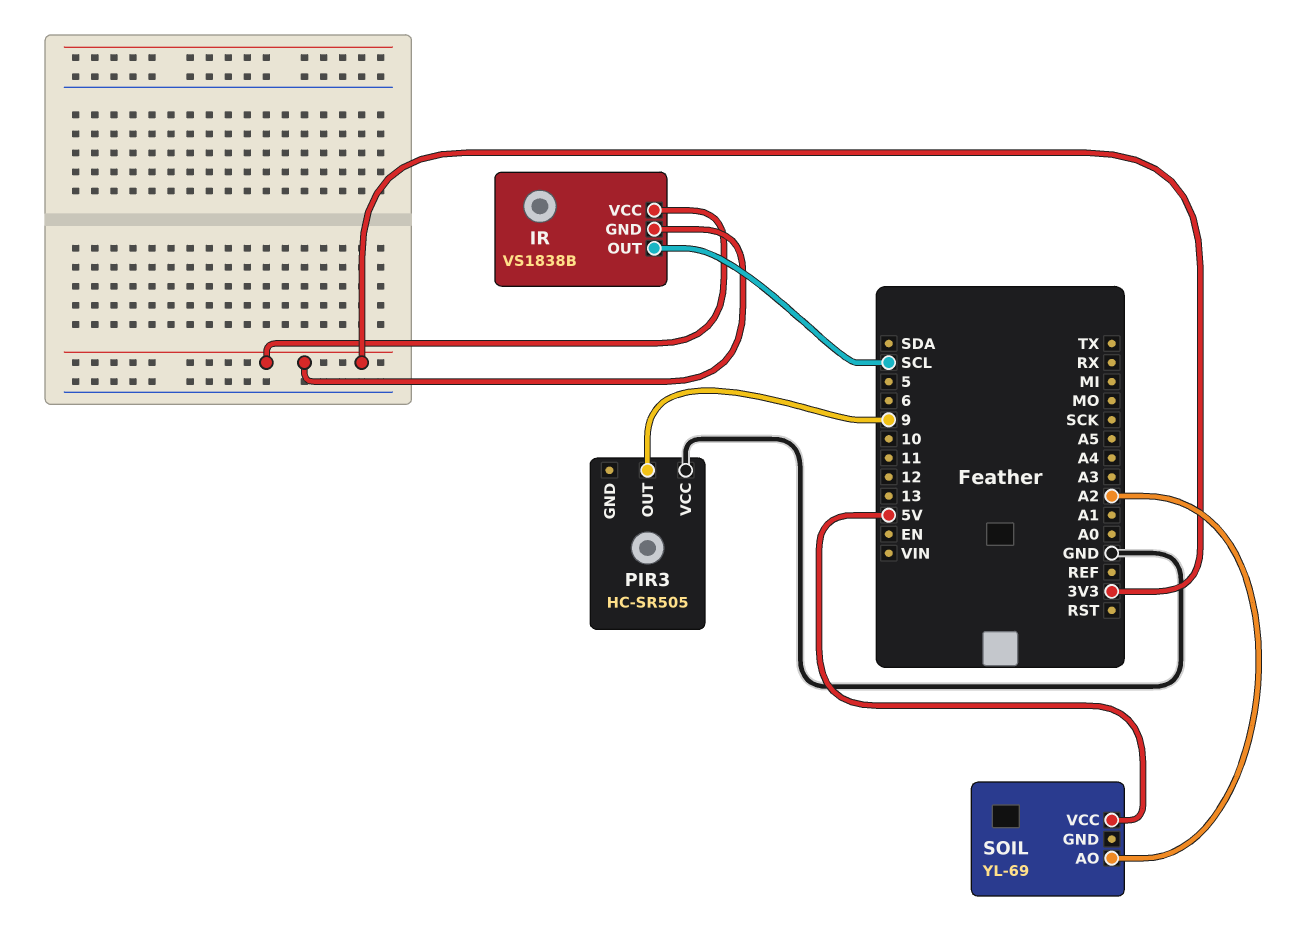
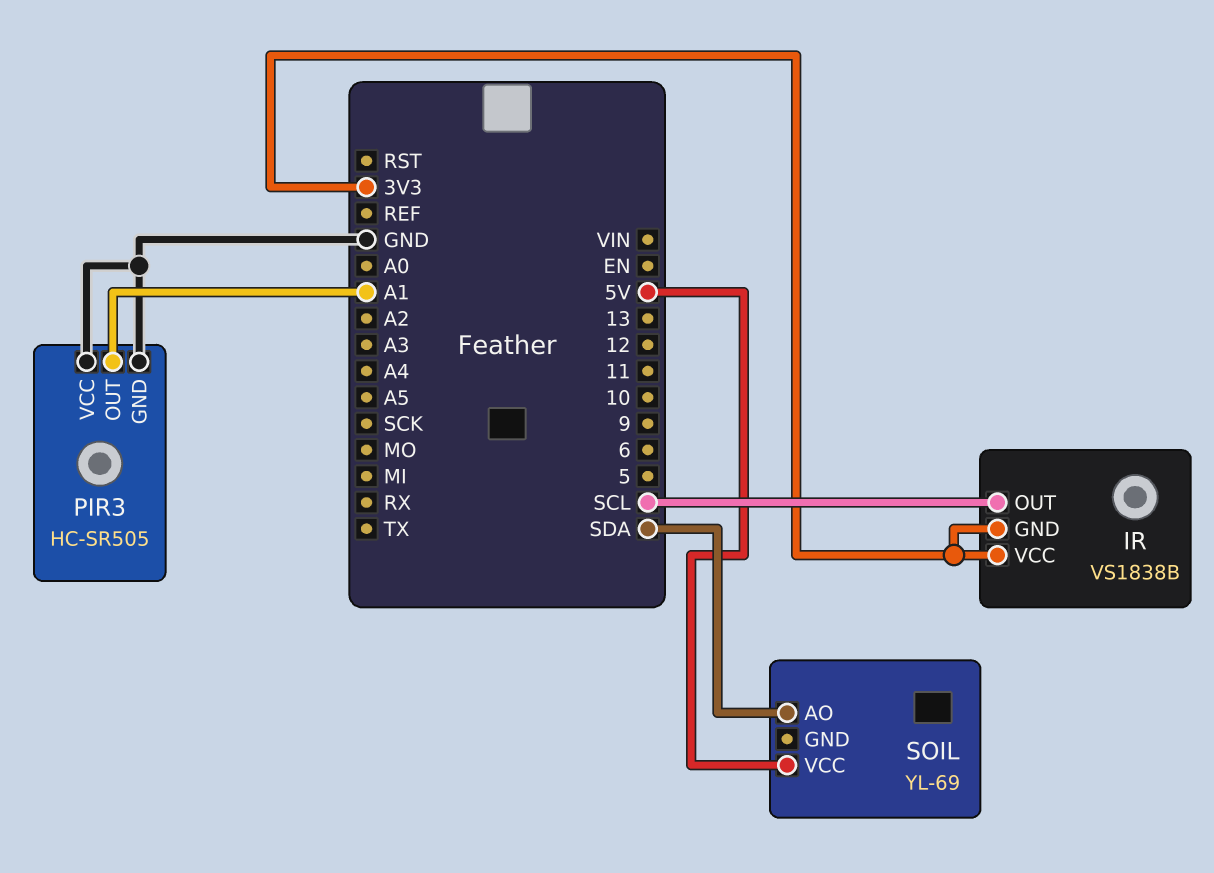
PIR3 pin GND: none -> GND
PIR3 pin OUT: 9 -> A1
SOIL pin AO: A2 -> SDA

